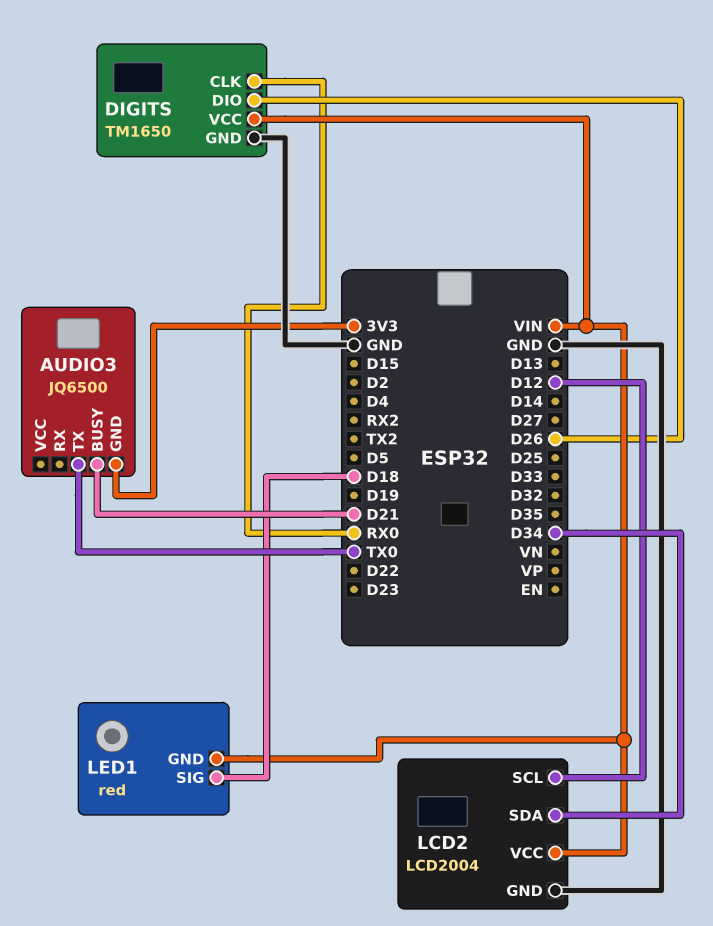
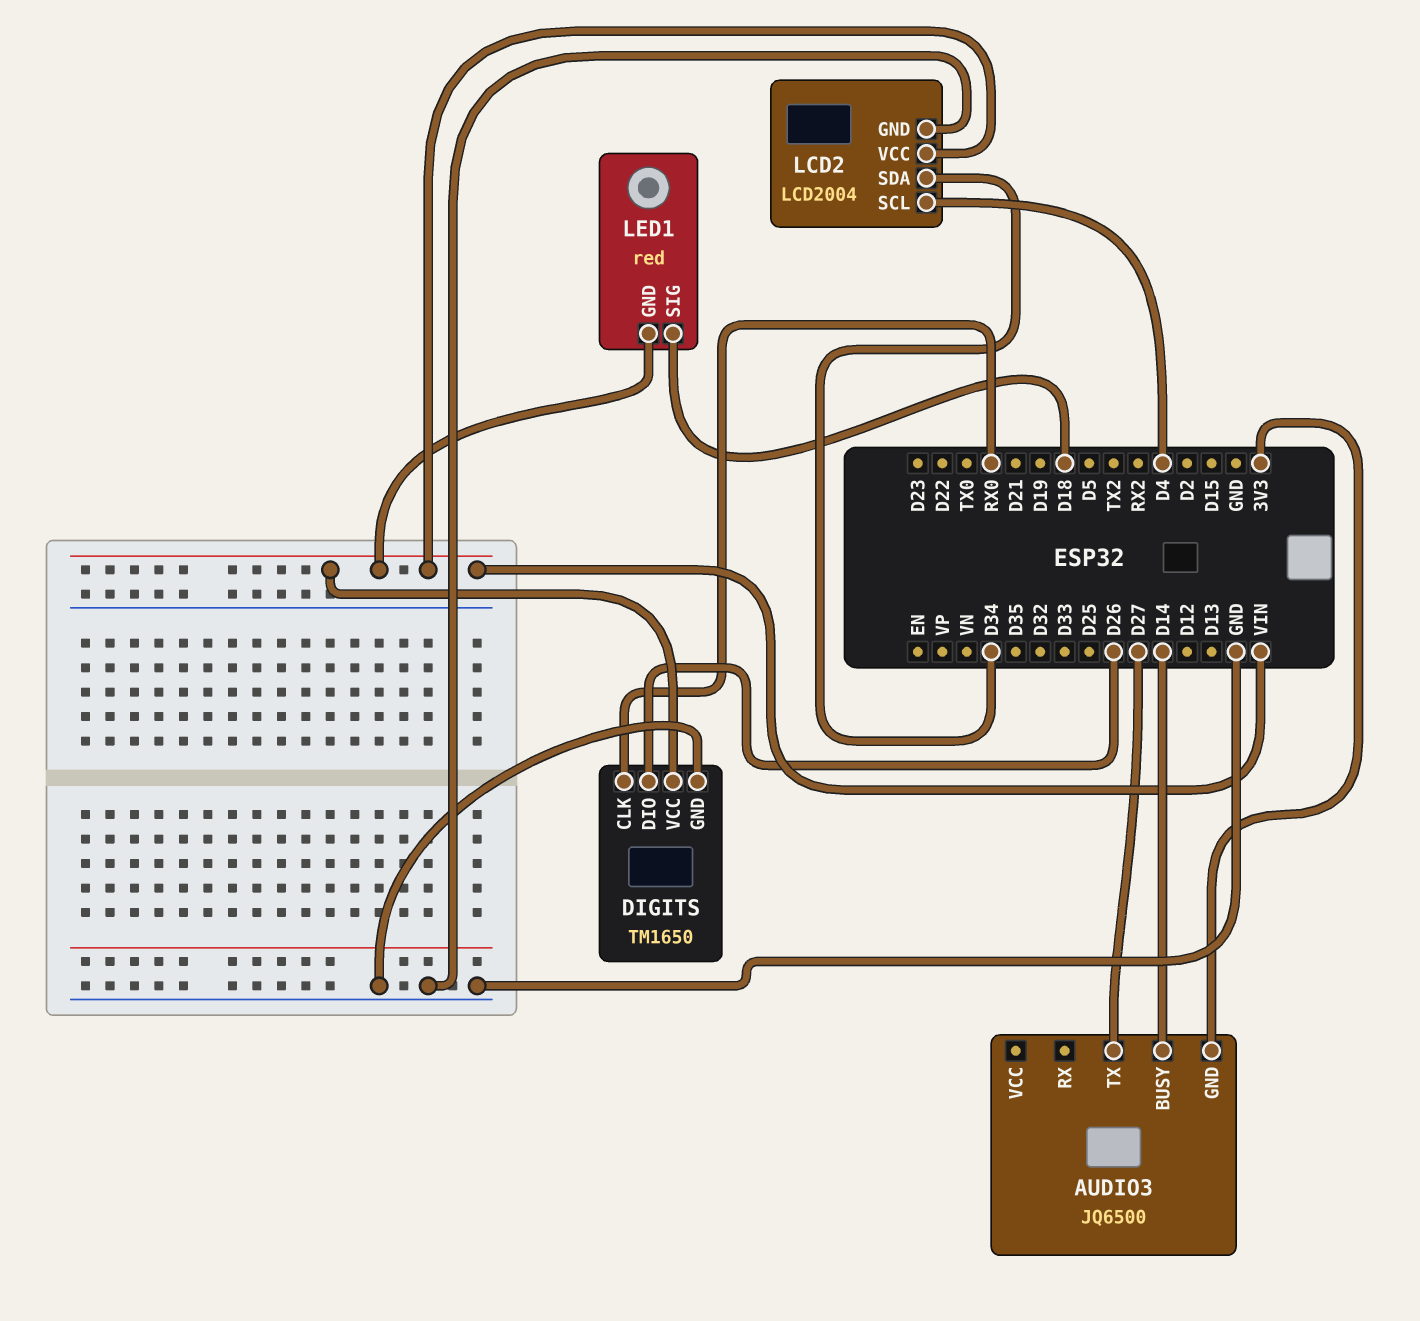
AUDIO3 pin BUSY: D21 -> D14
AUDIO3 pin TX: TX0 -> D27
LCD2 pin SCL: D12 -> D4

